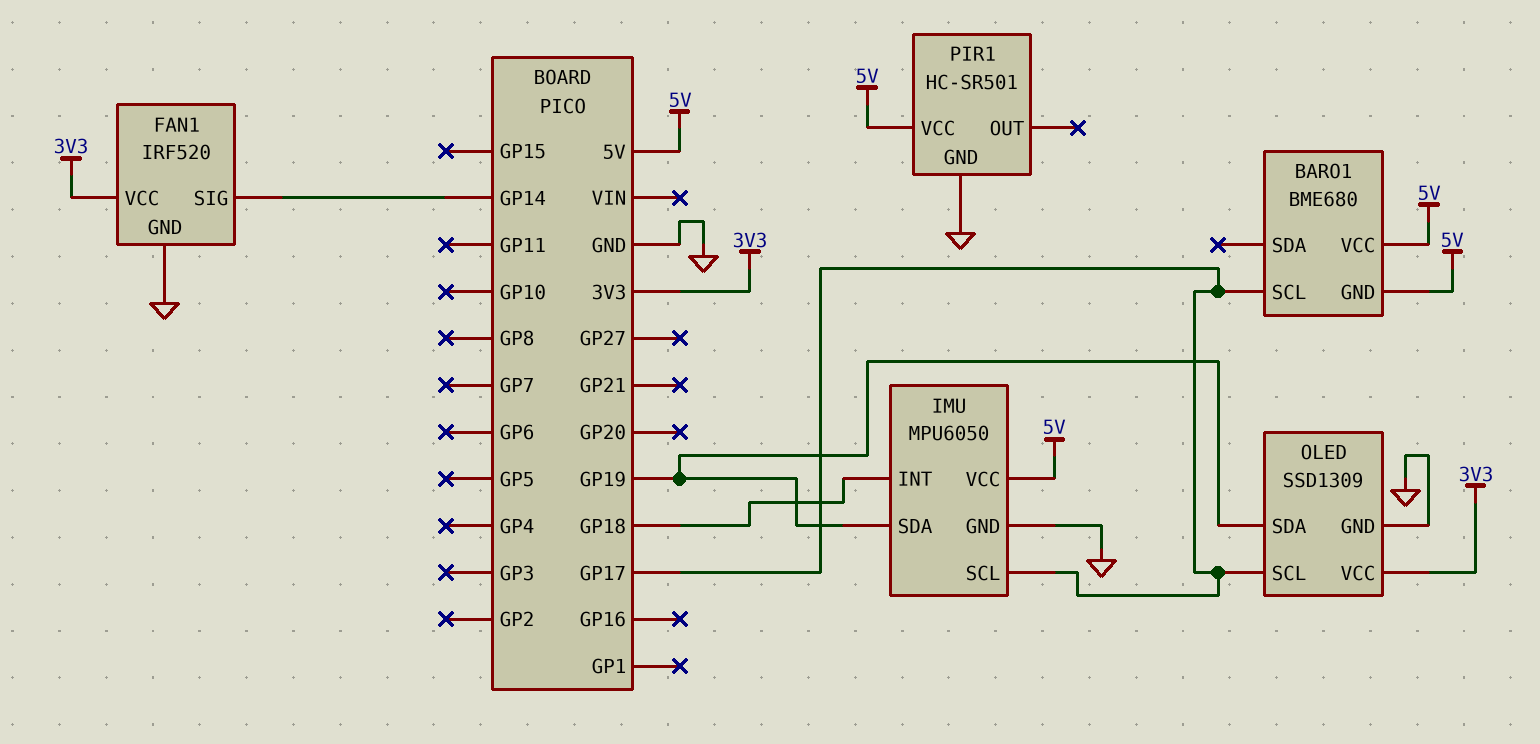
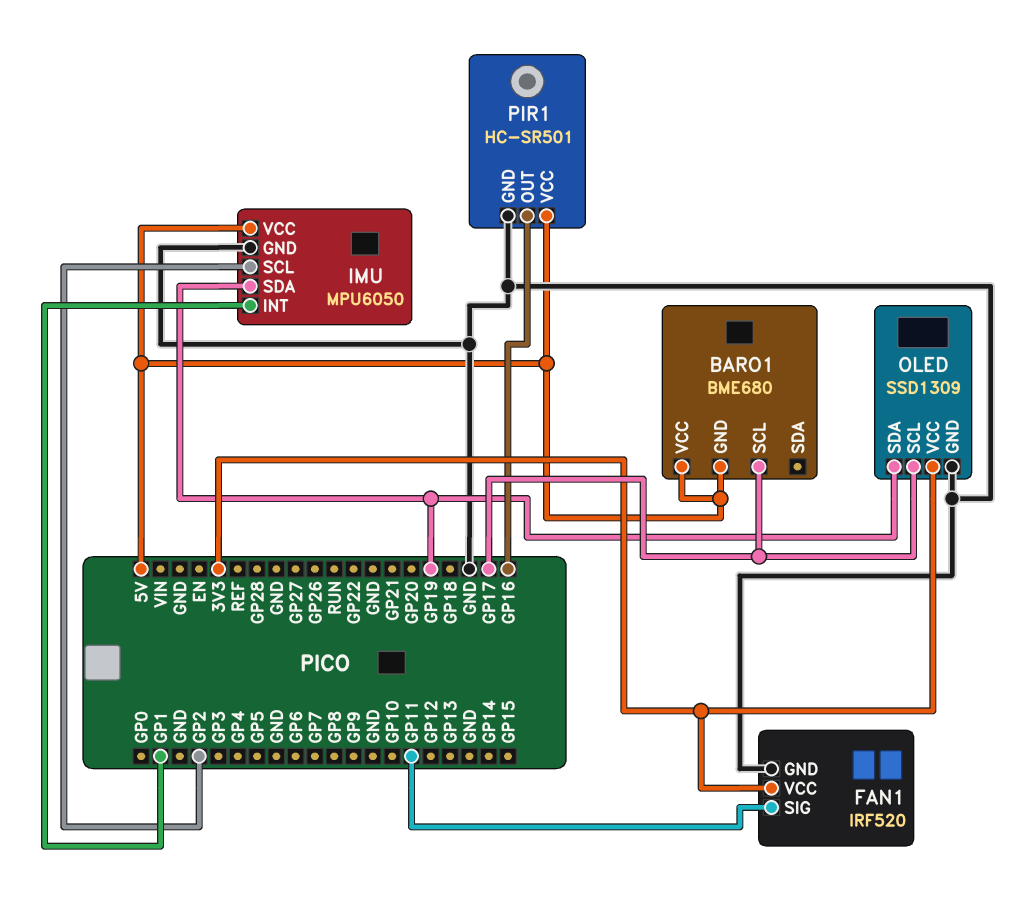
FAN1 pin SIG: GP14 -> GP11
IMU pin INT: GP18 -> GP1
IMU pin SCL: GP17 -> GP2
PIR1 pin OUT: none -> GP16

